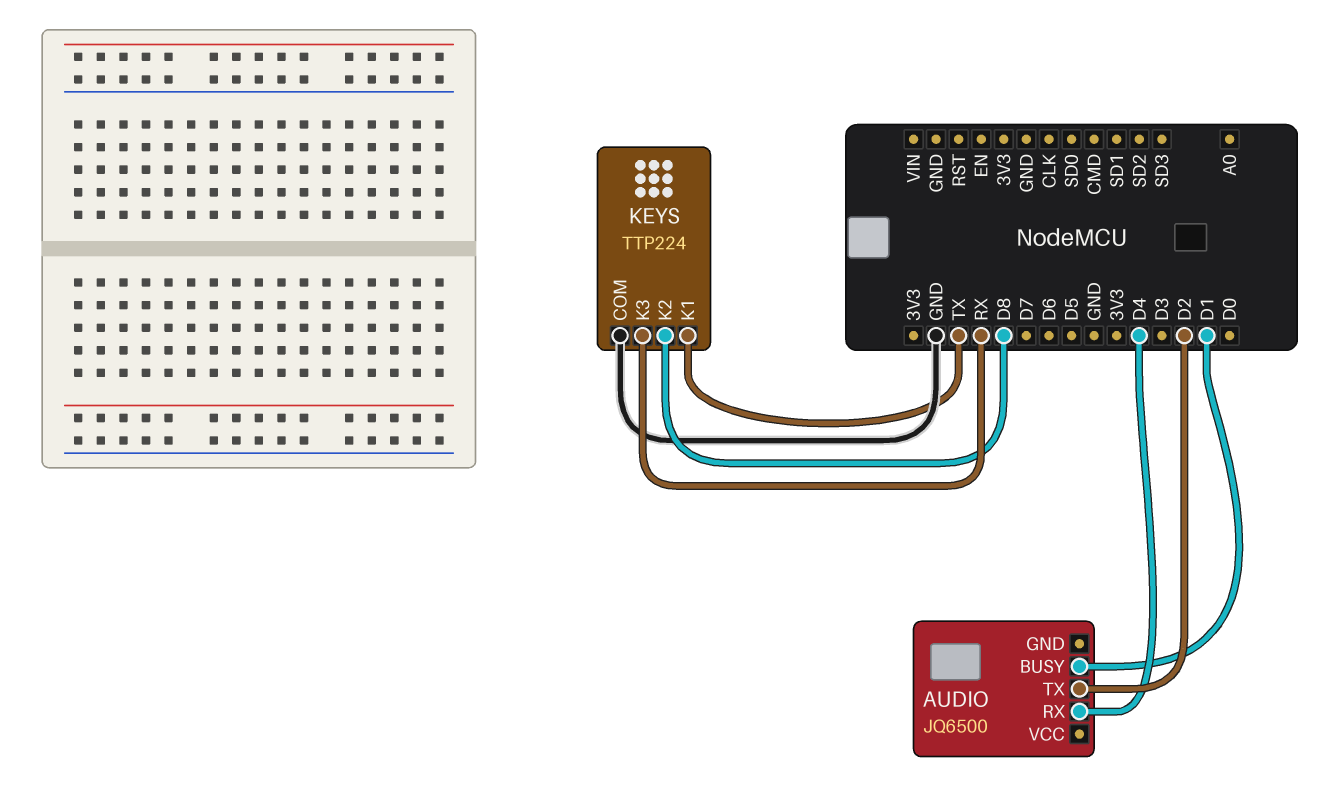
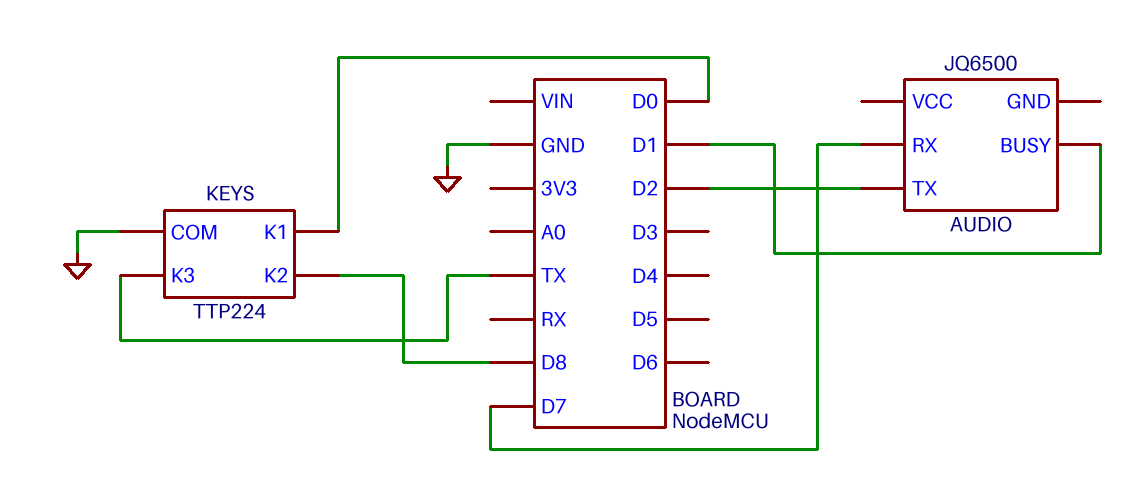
AUDIO pin RX: D4 -> D7
KEYS pin K1: TX -> D0
KEYS pin K3: RX -> TX

